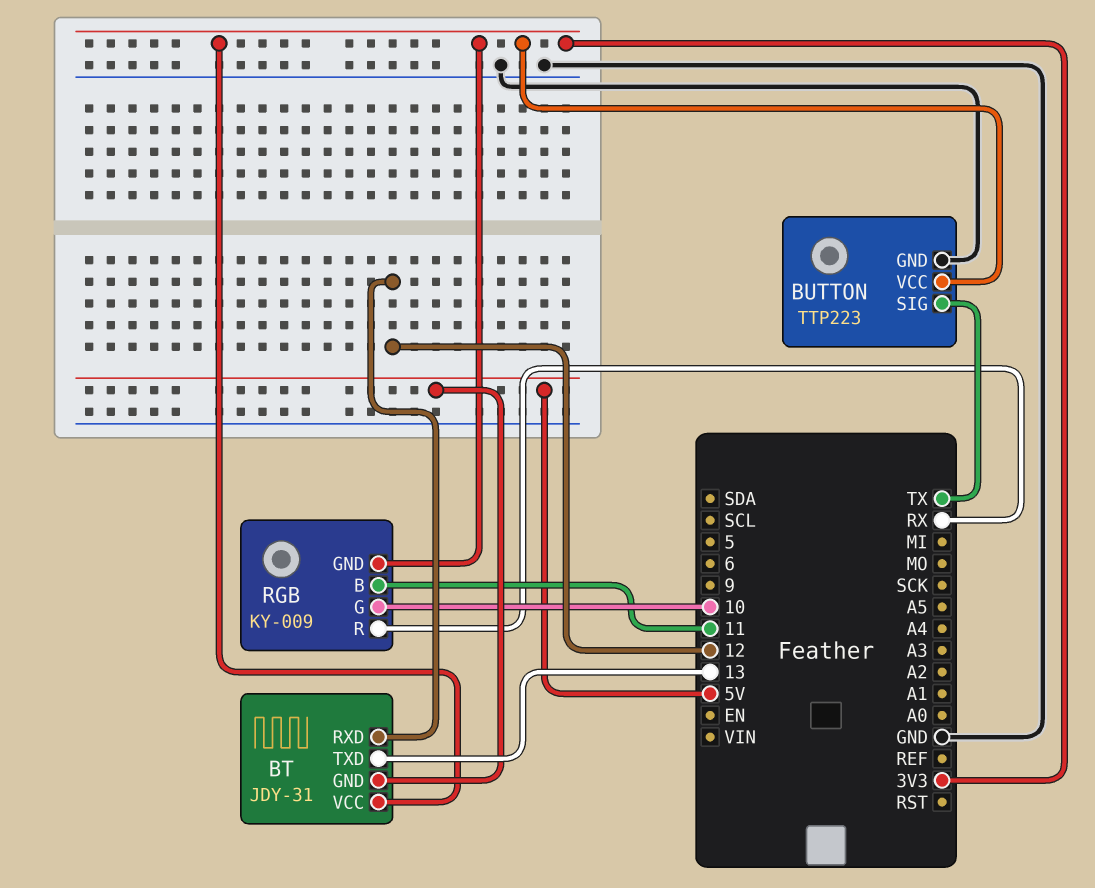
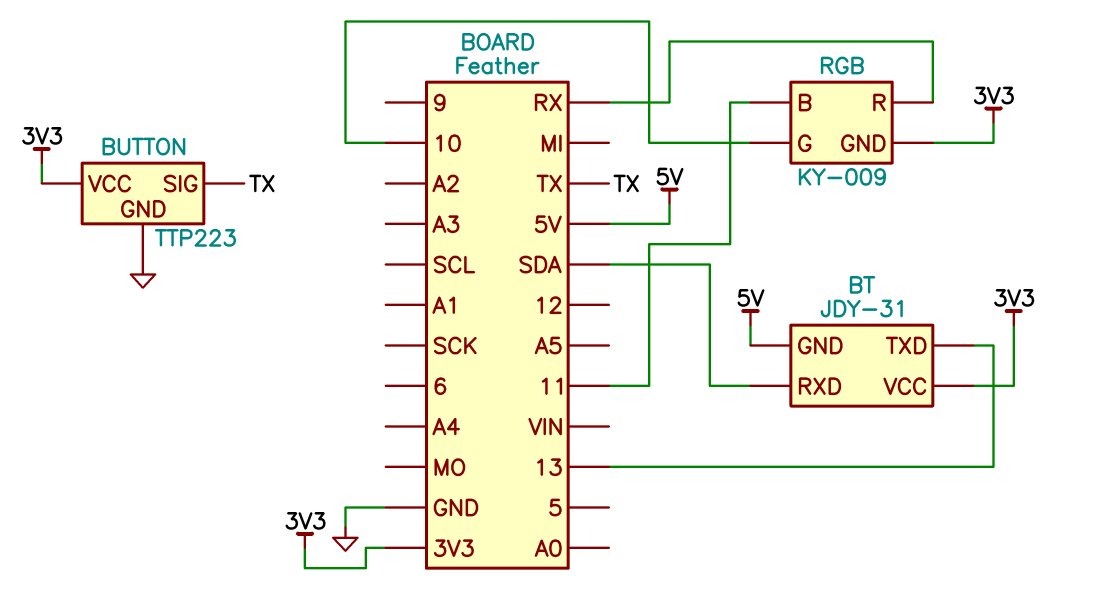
BT pin RXD: 12 -> SDA

